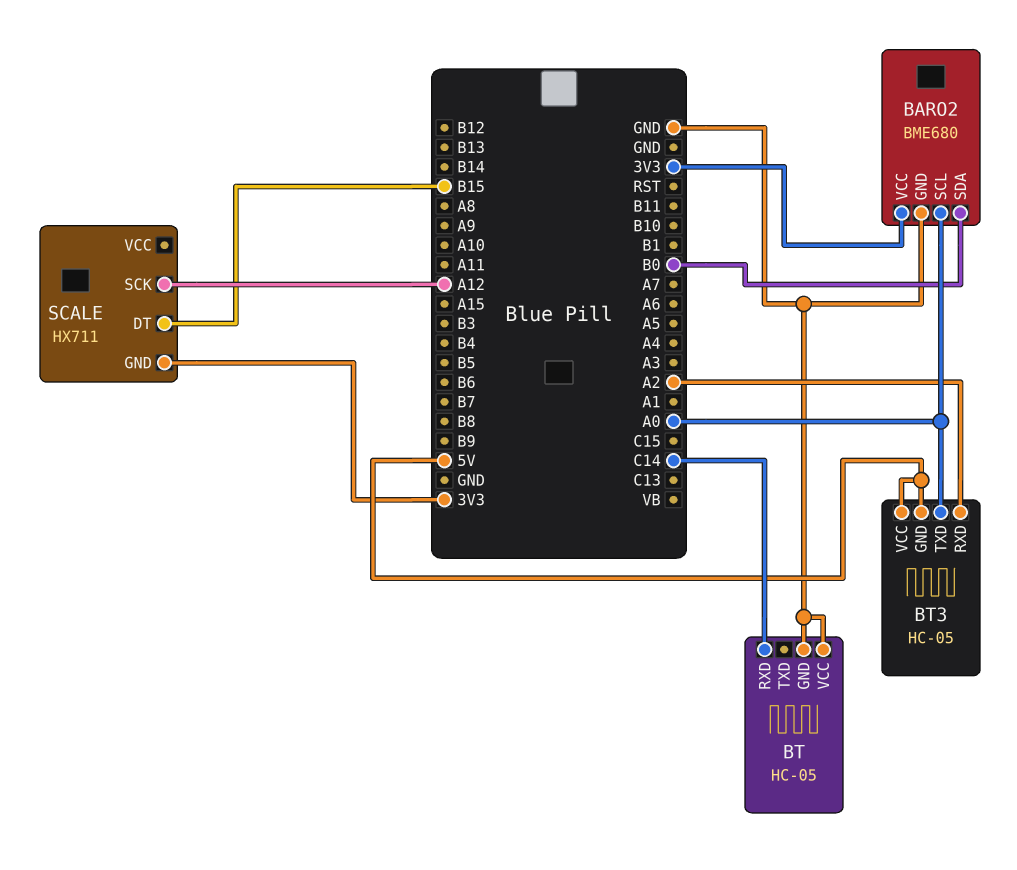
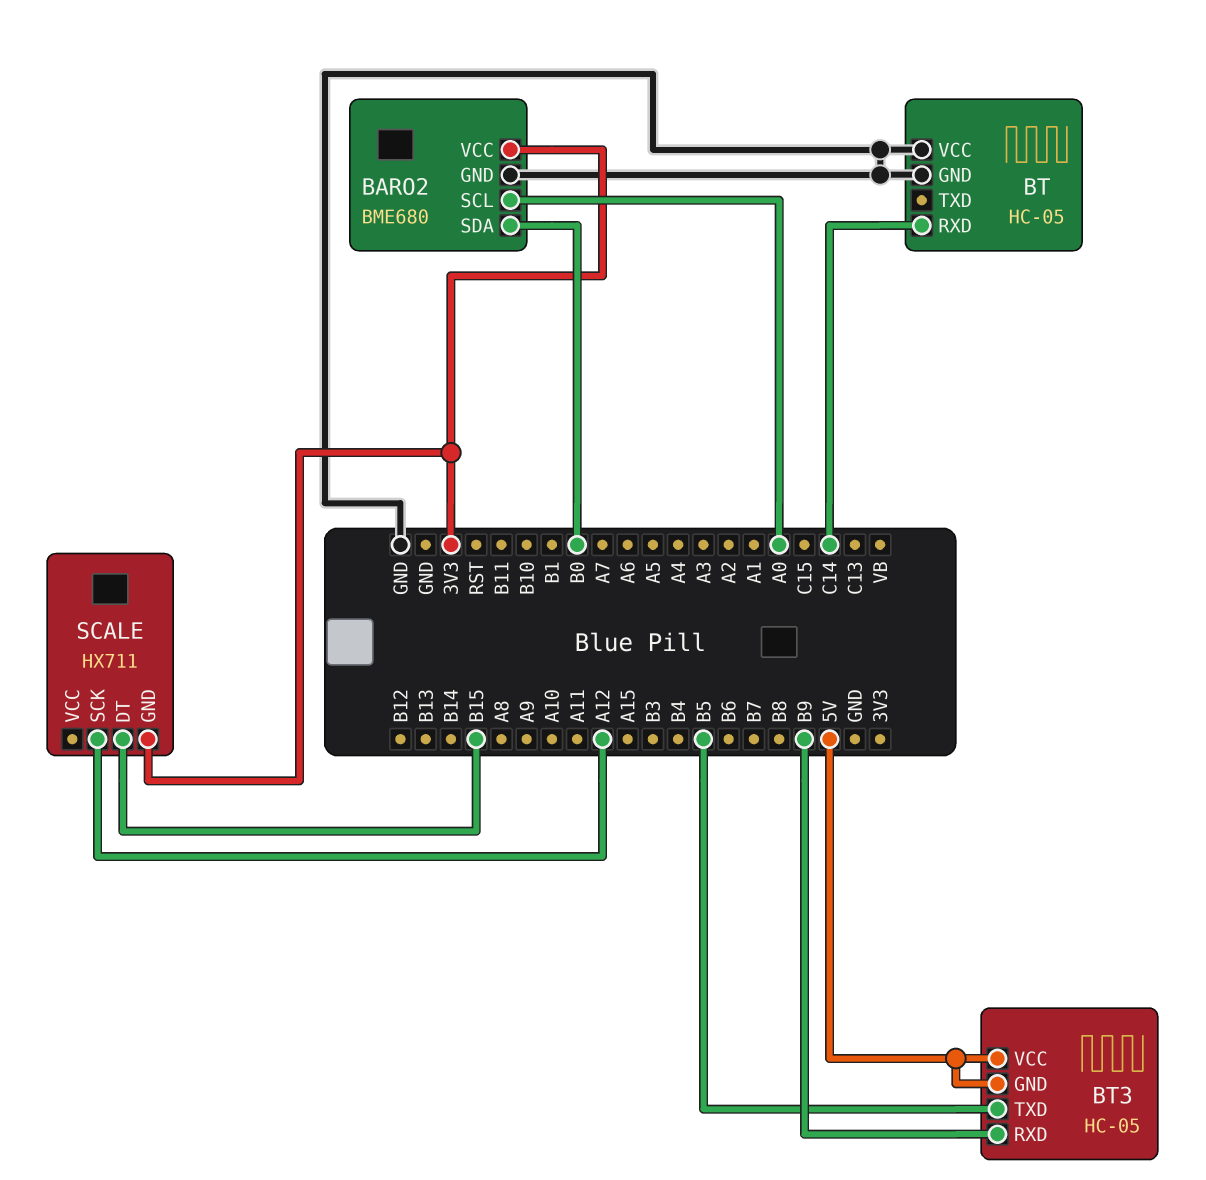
BT3 pin RXD: A2 -> B9
BT3 pin TXD: A0 -> B5

